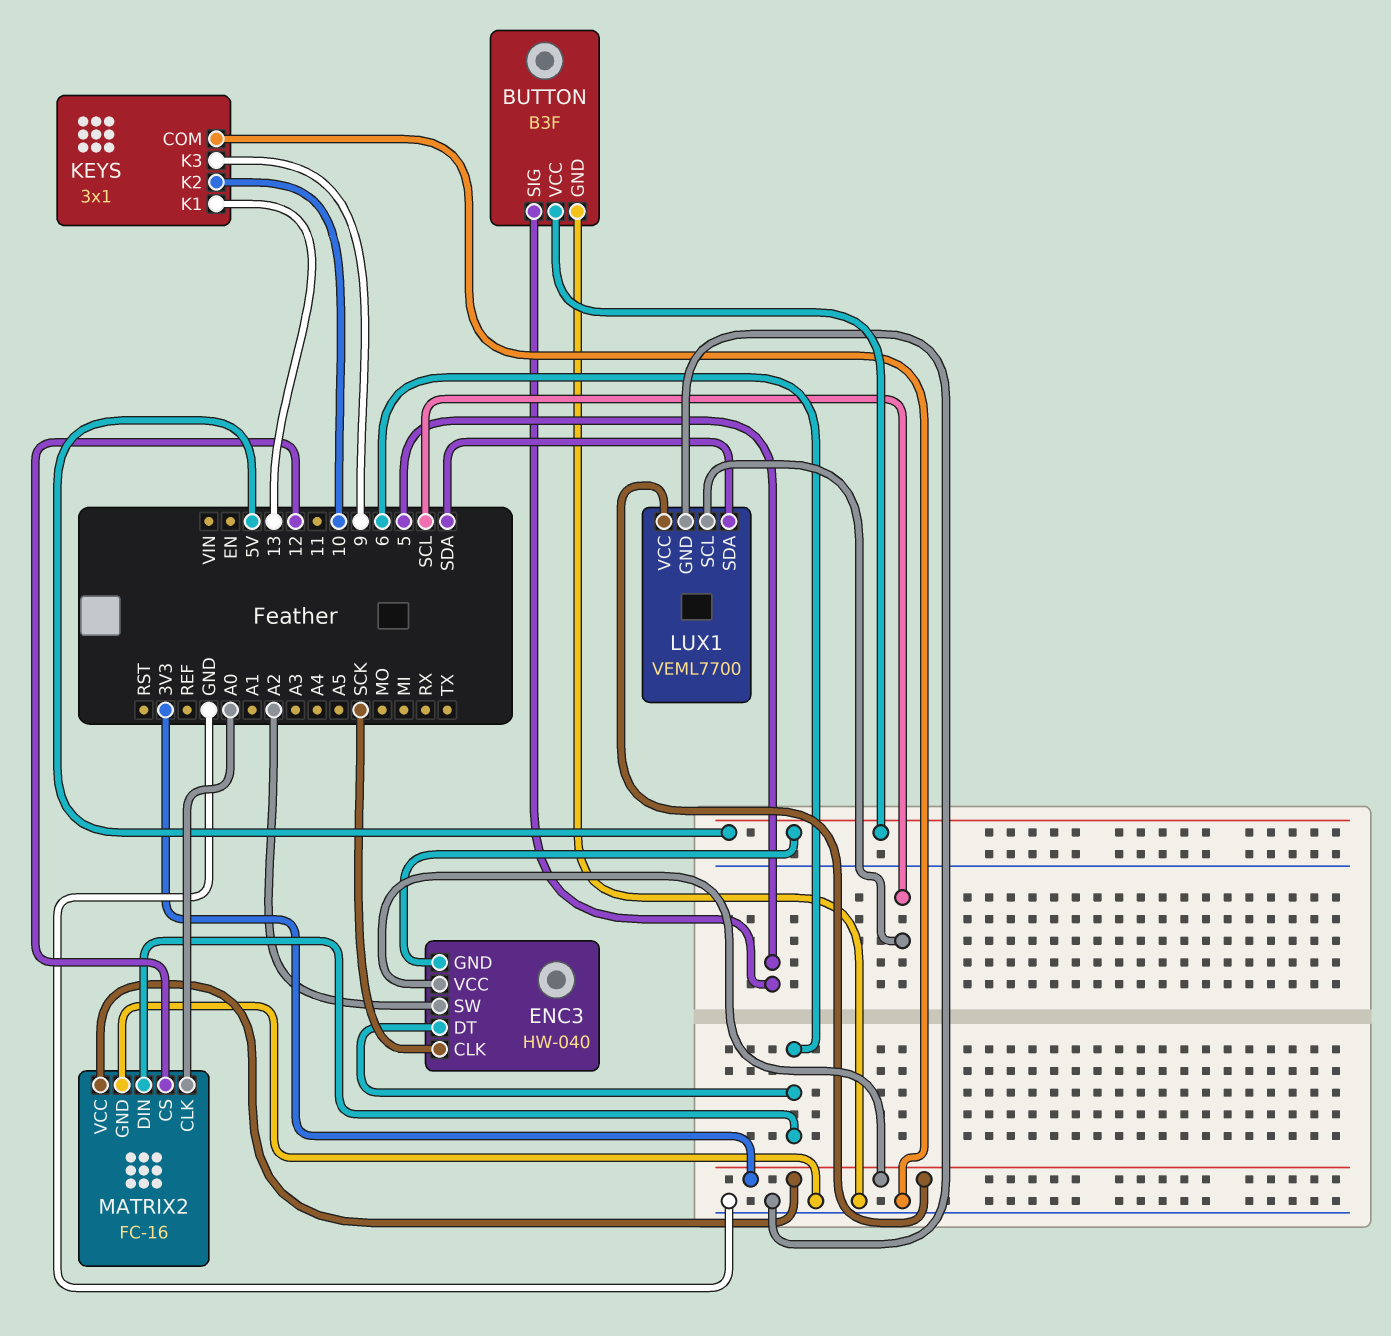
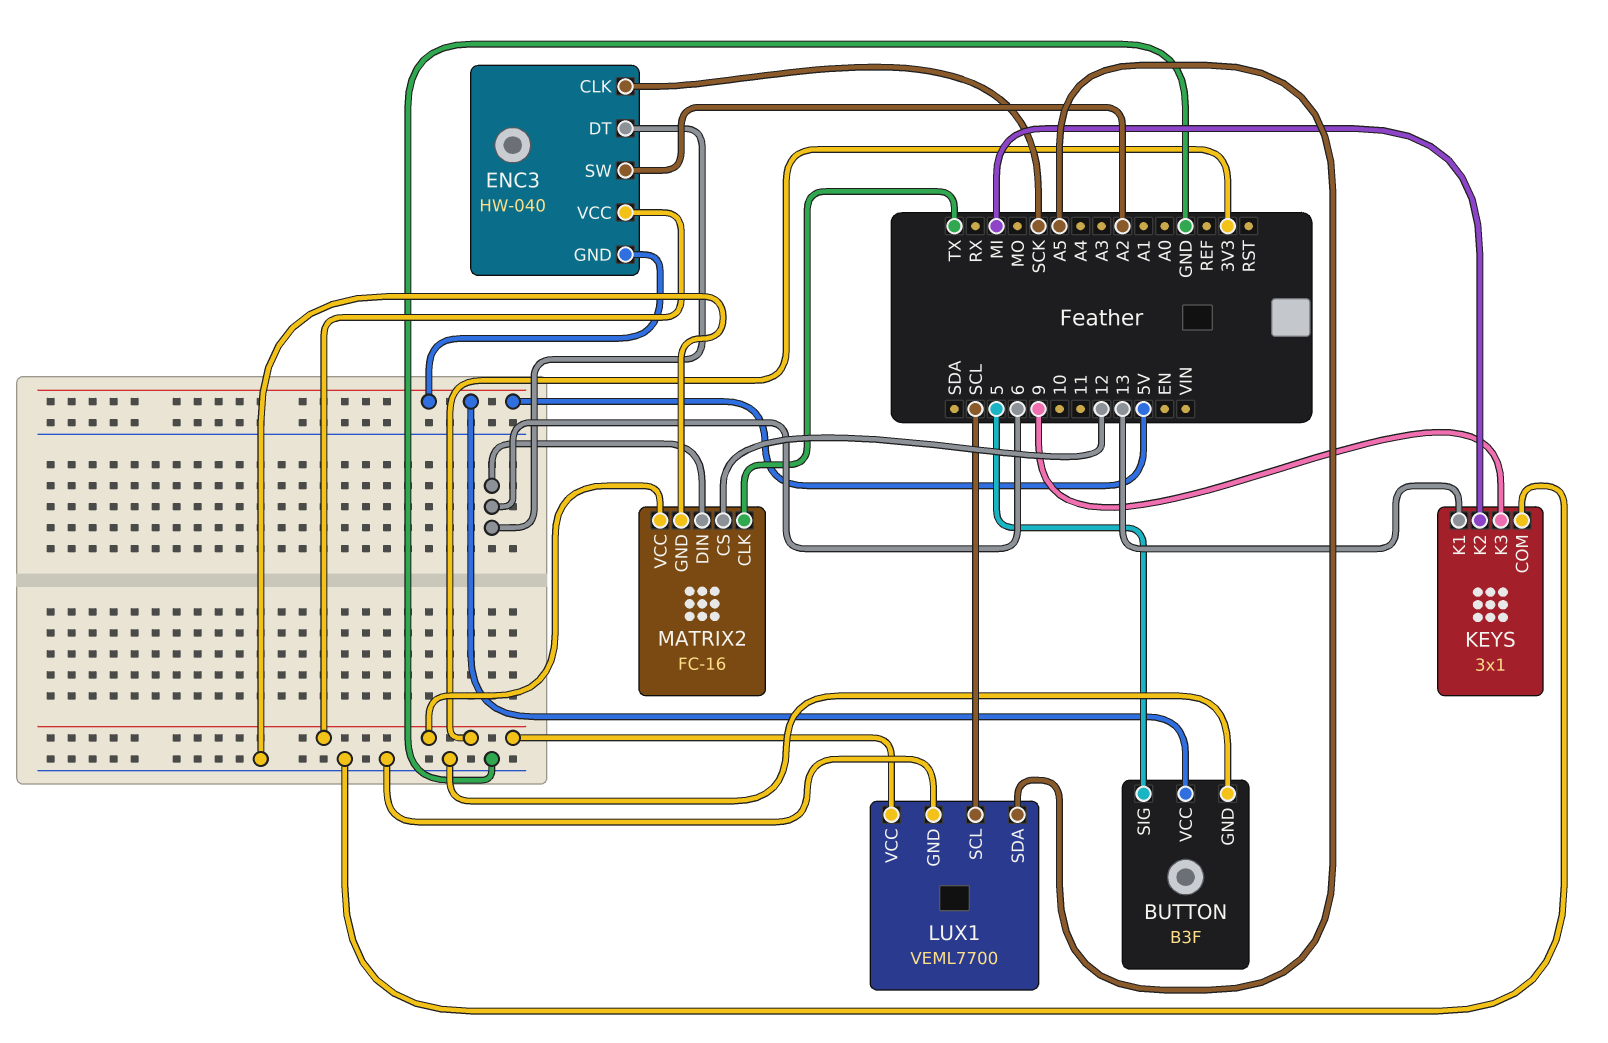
KEYS pin K2: 10 -> MI
LUX1 pin SDA: SDA -> A5
MATRIX2 pin CLK: A0 -> TX

